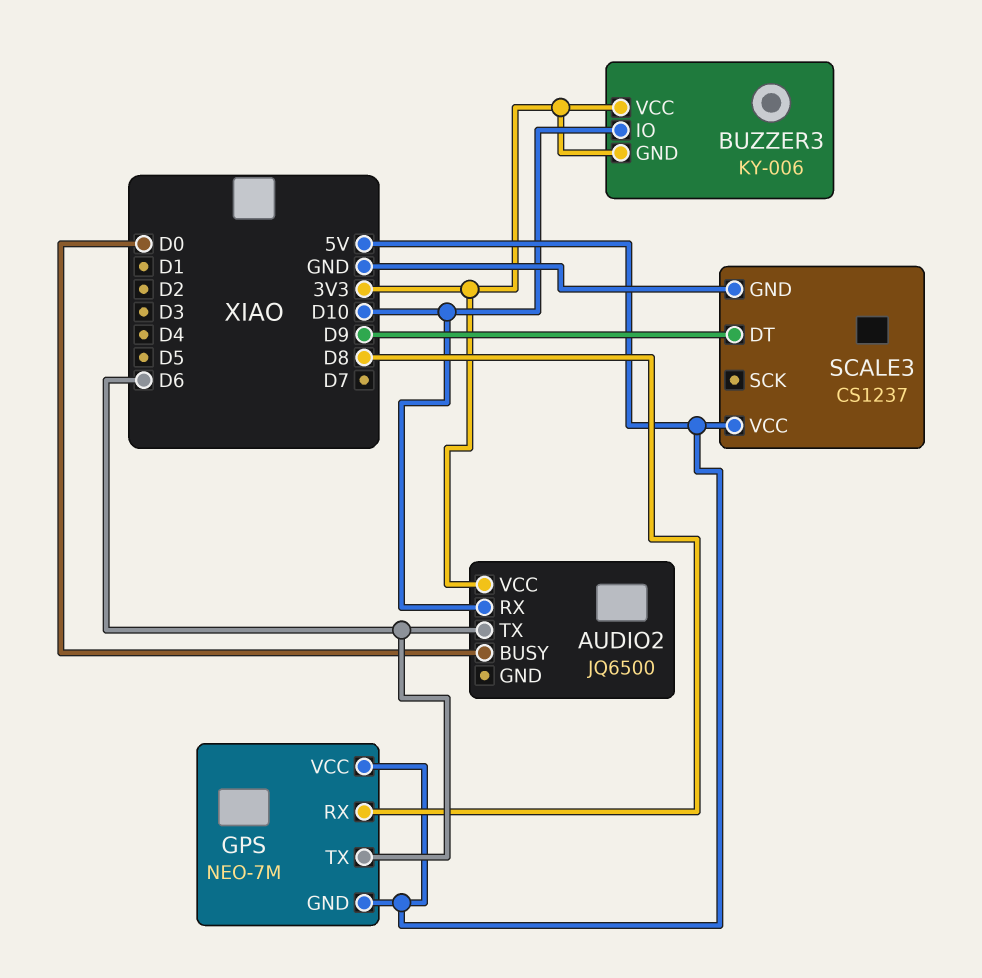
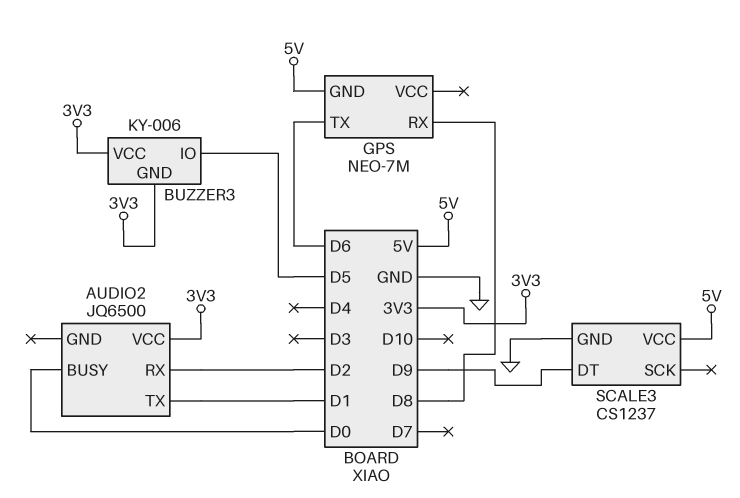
AUDIO2 pin RX: D10 -> D2
AUDIO2 pin TX: D6 -> D1
BUZZER3 pin IO: D10 -> D5
GPS pin VCC: 5V -> none

